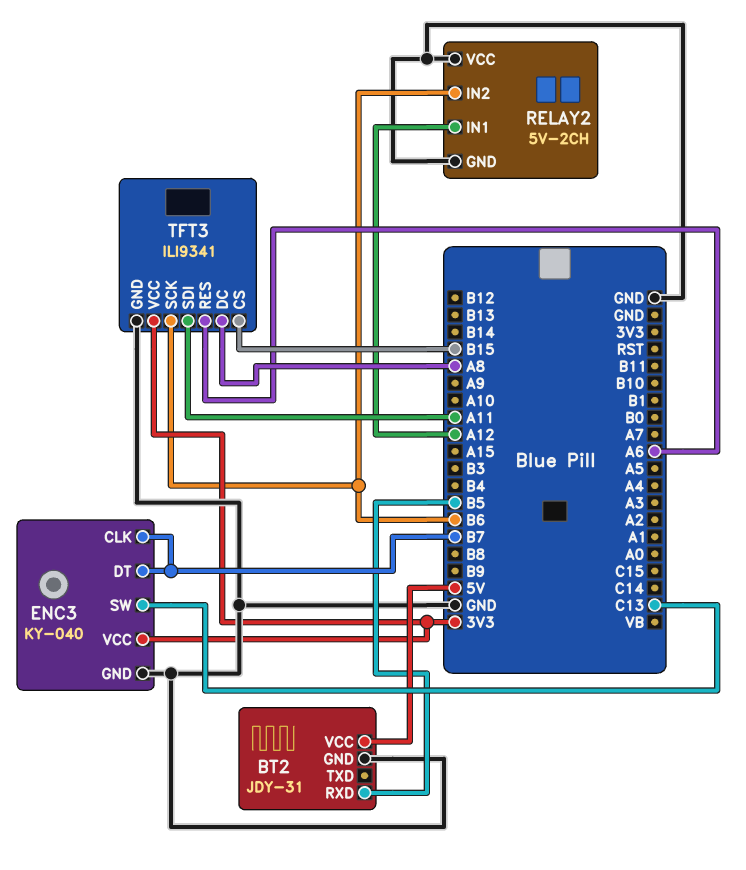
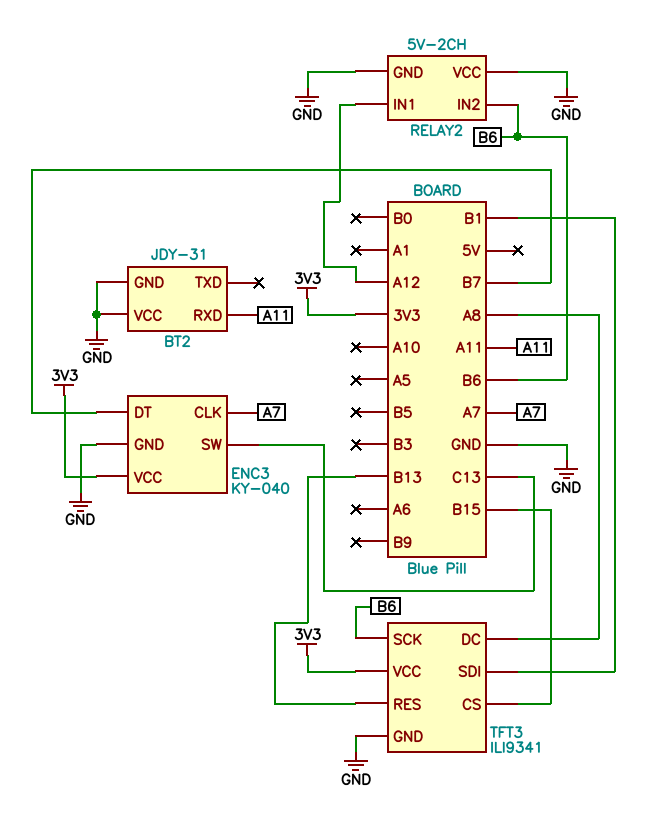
BT2 pin RXD: B5 -> A11
BT2 pin VCC: 5V -> GND
ENC3 pin CLK: B7 -> A7
TFT3 pin RES: A6 -> B13
TFT3 pin SDI: A11 -> B1

